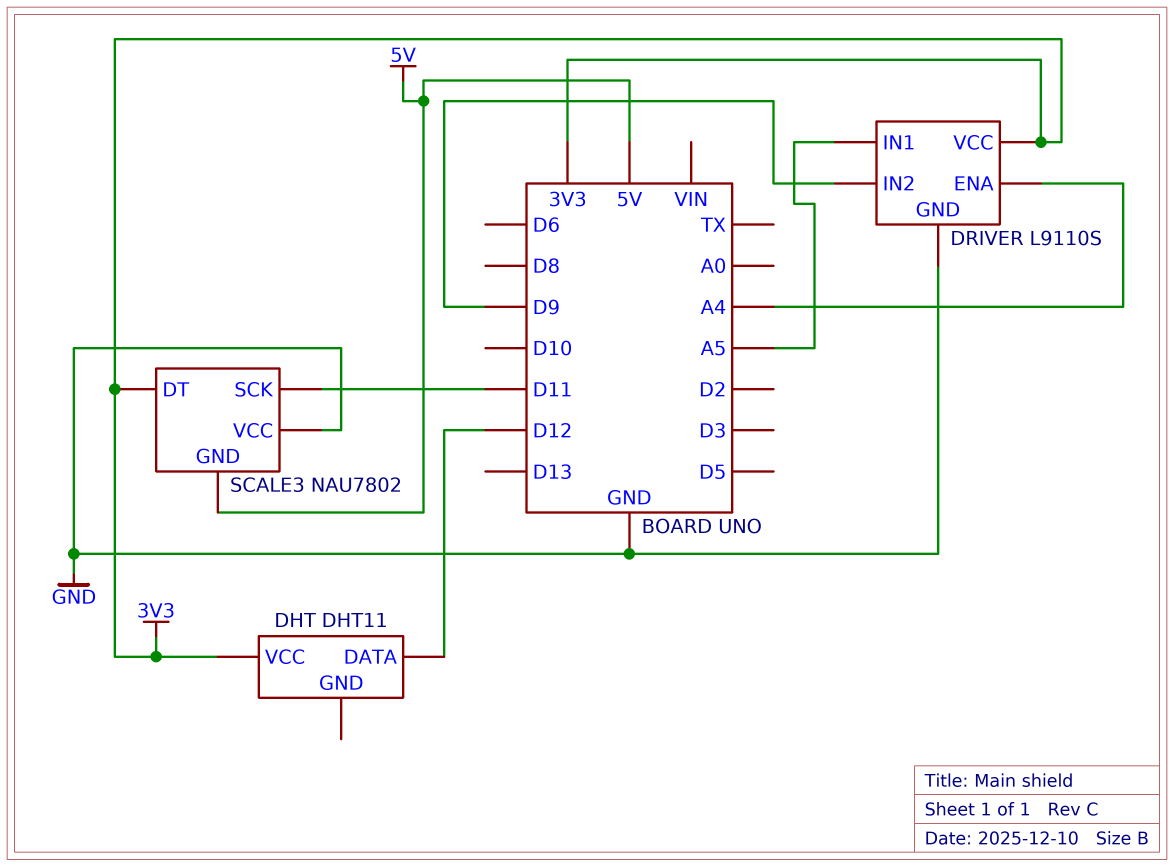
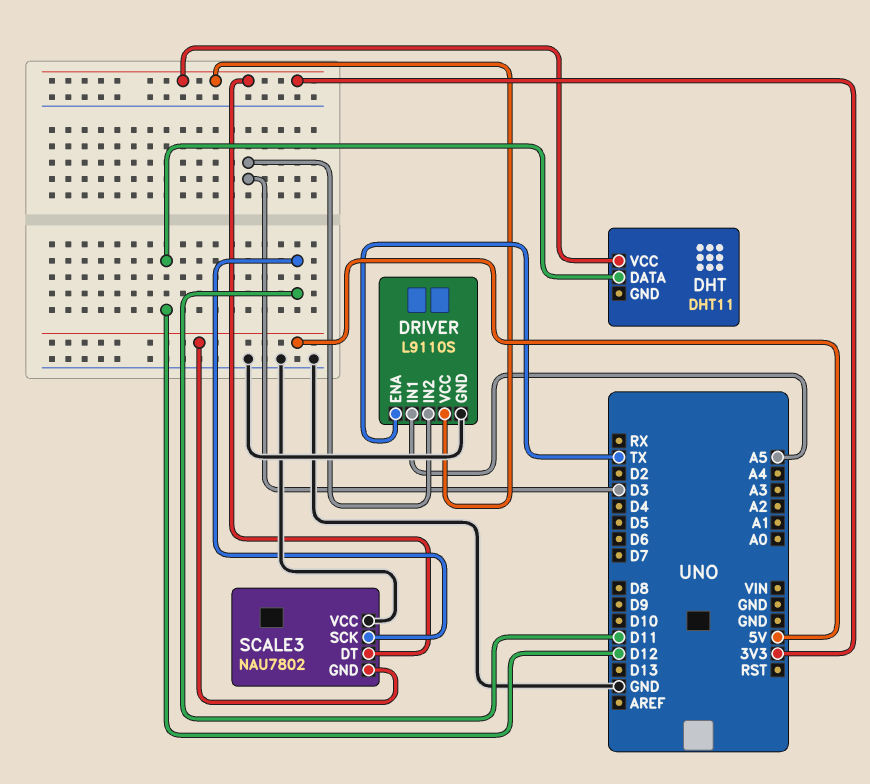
DRIVER pin ENA: A4 -> TX
DRIVER pin IN2: D9 -> D3

